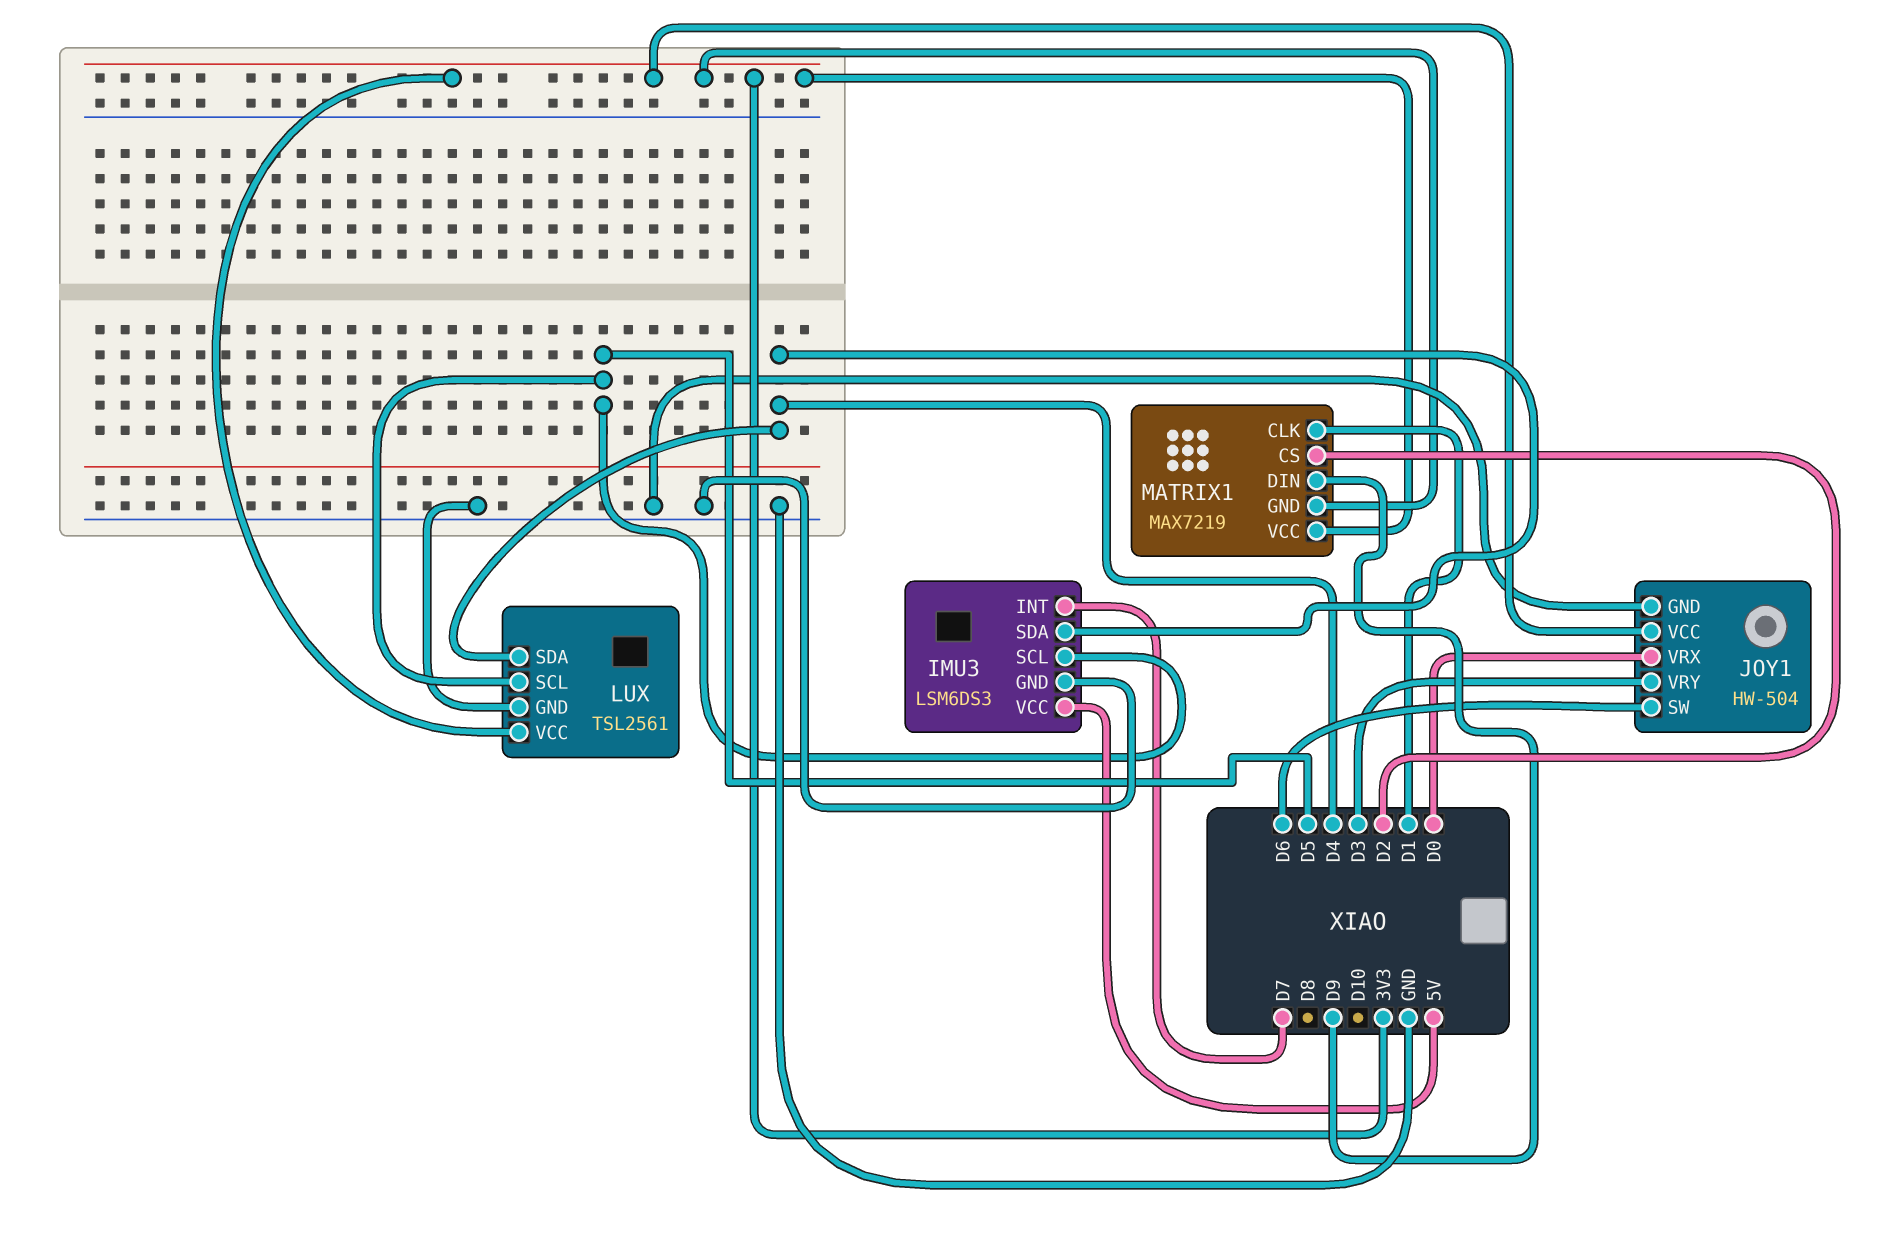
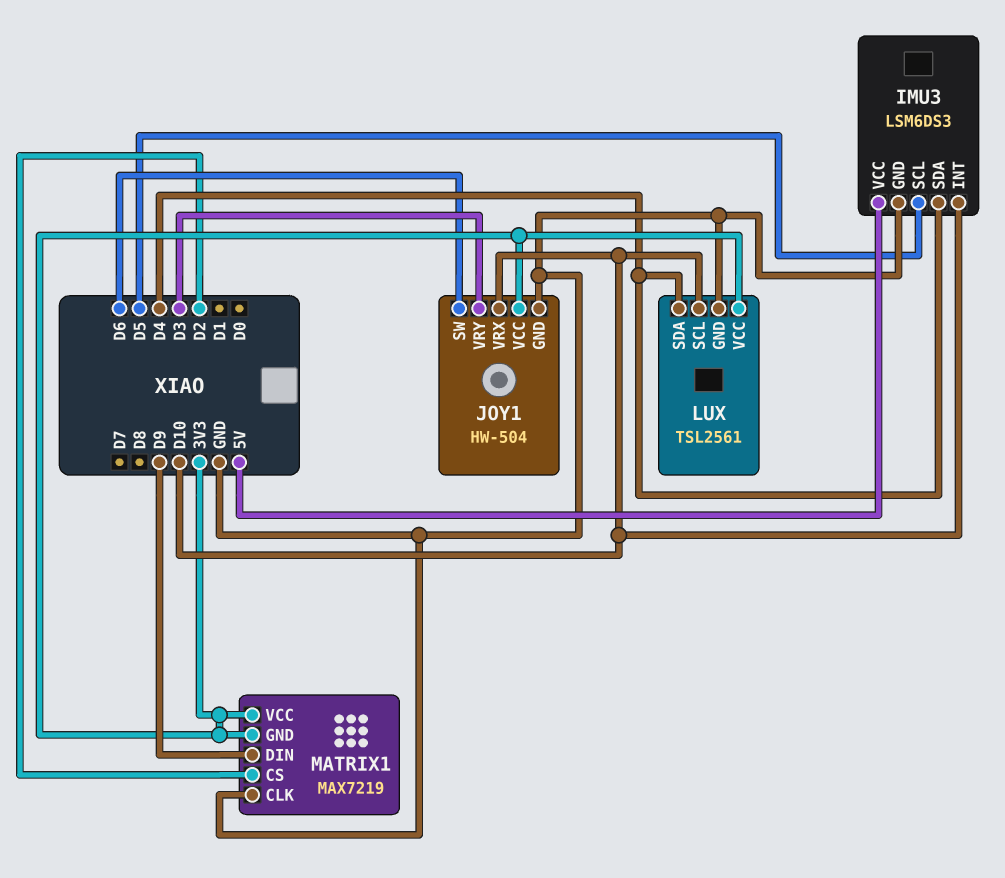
IMU3 pin INT: D7 -> D10
JOY1 pin VRX: D0 -> D10
LUX pin SCL: D5 -> D10
MATRIX1 pin CLK: D1 -> GND

